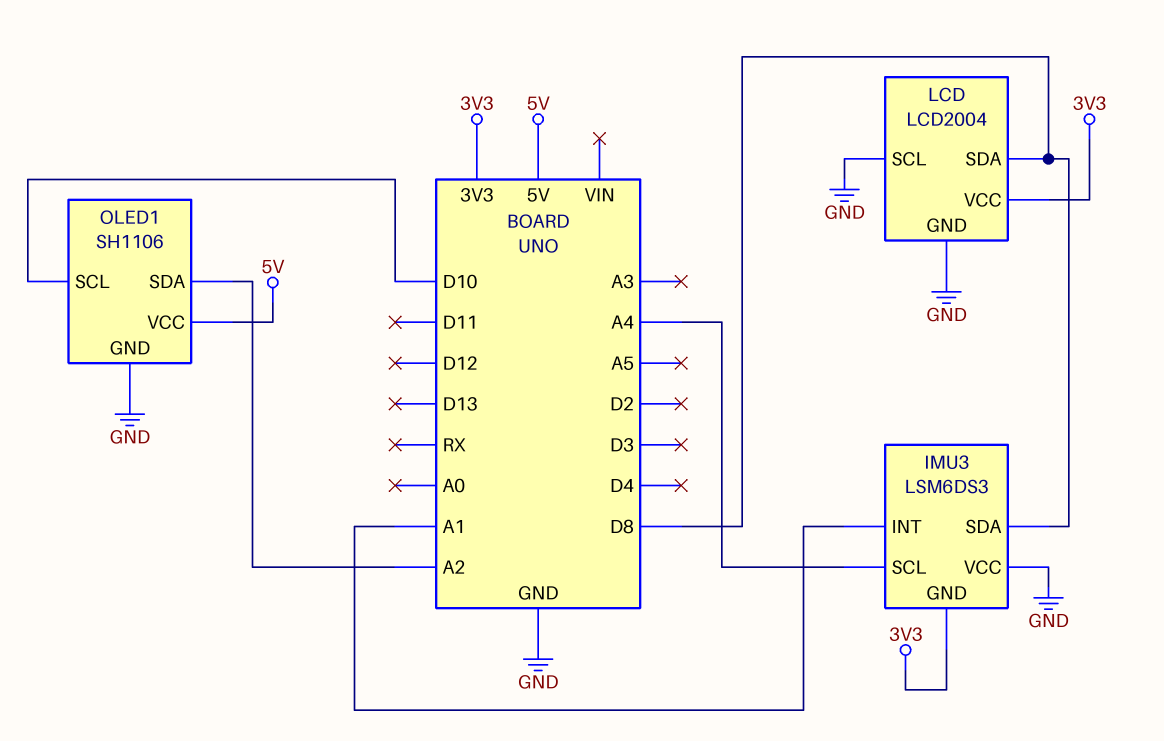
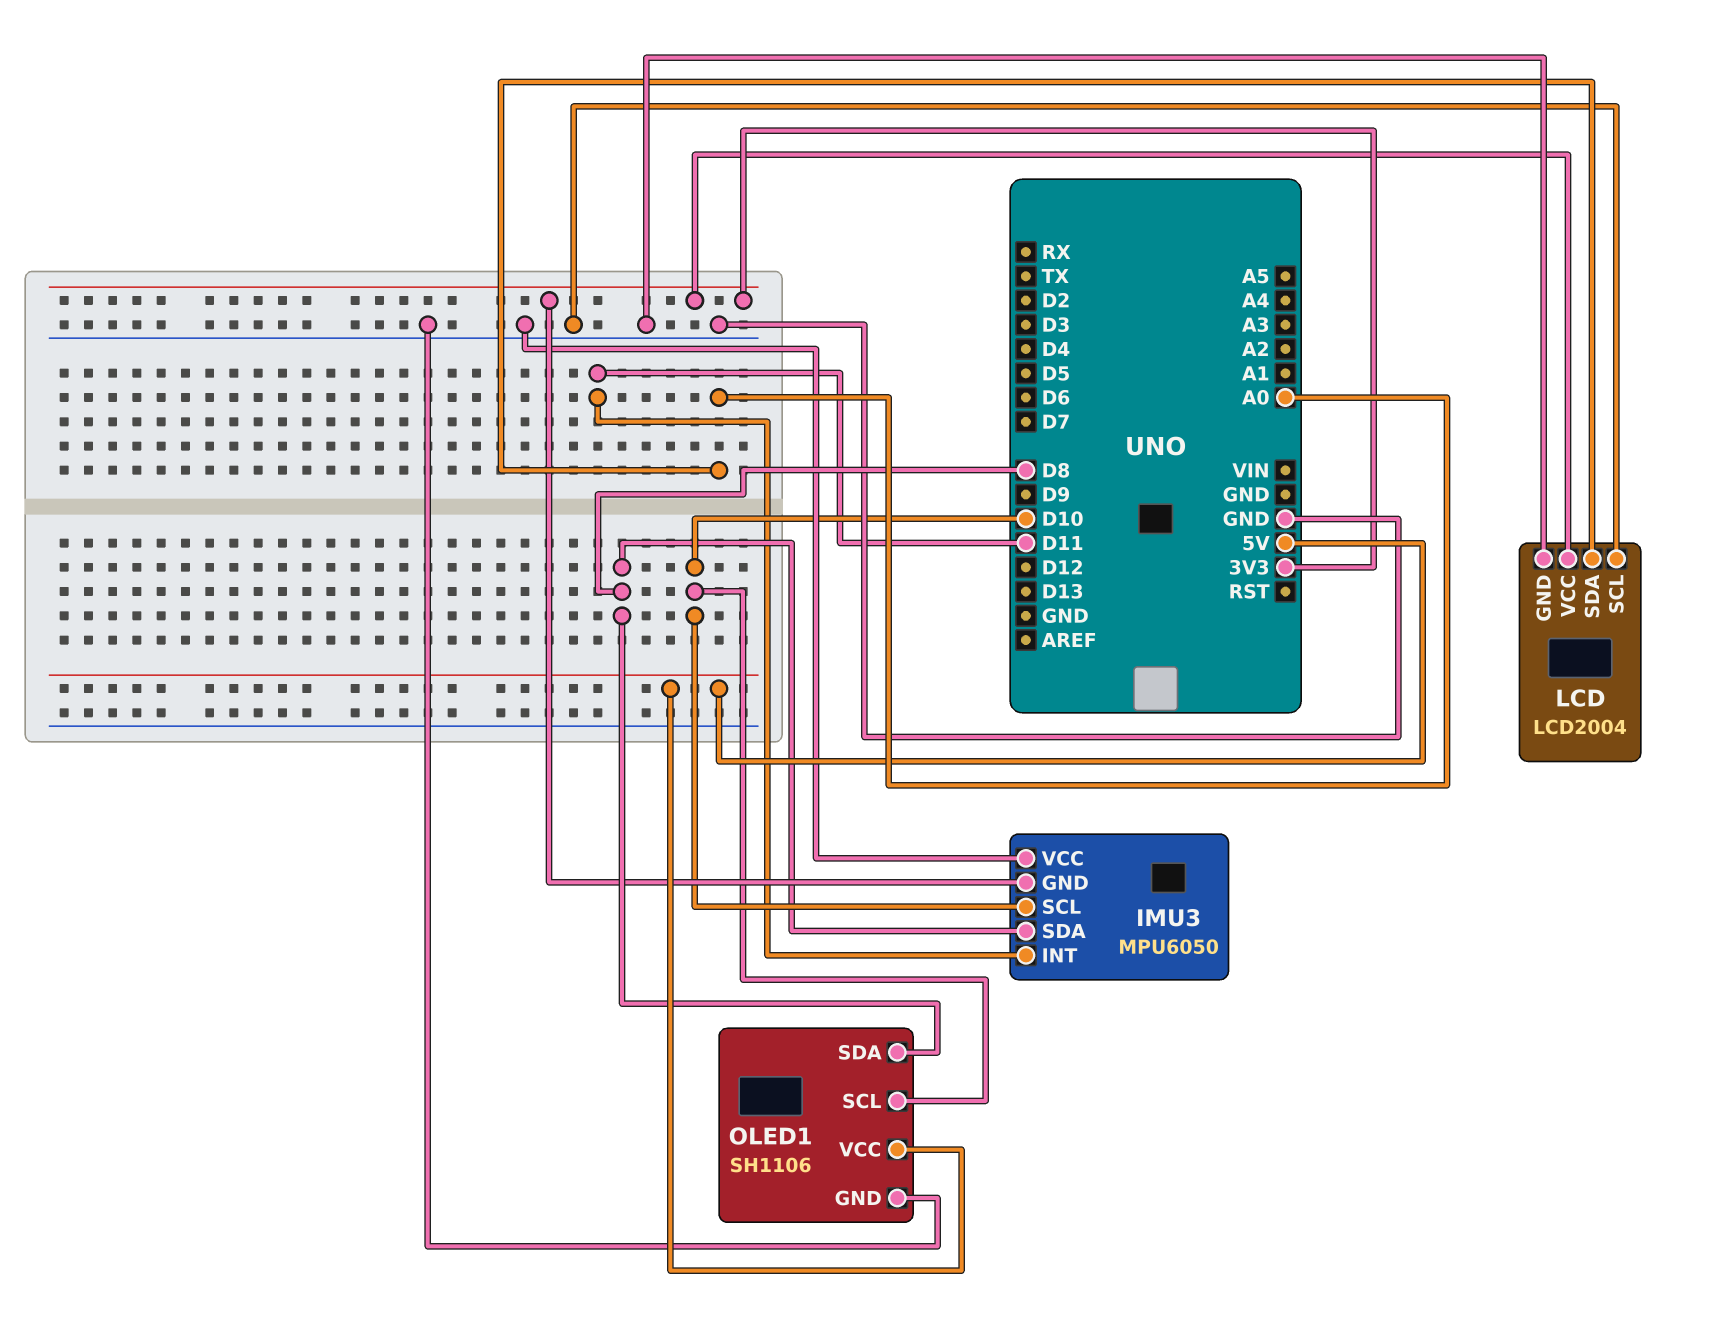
IMU3: LSM6DS3 -> MPU6050
IMU3 pin INT: A1 -> D11
IMU3 pin SCL: A4 -> D10
LCD pin SDA: D8 -> A0
OLED1 pin SDA: A2 -> D8

